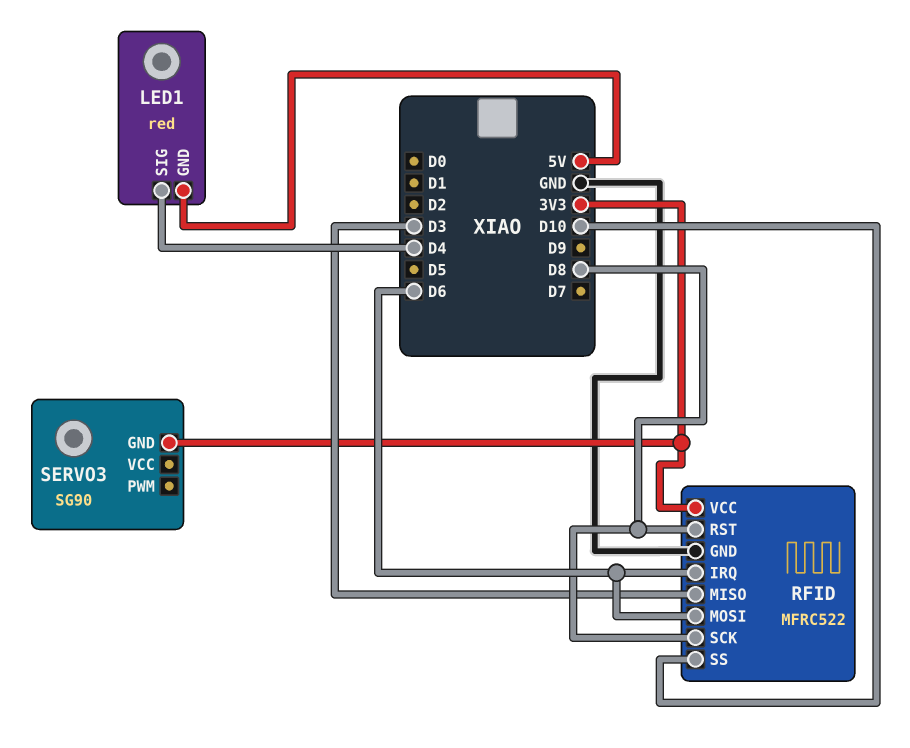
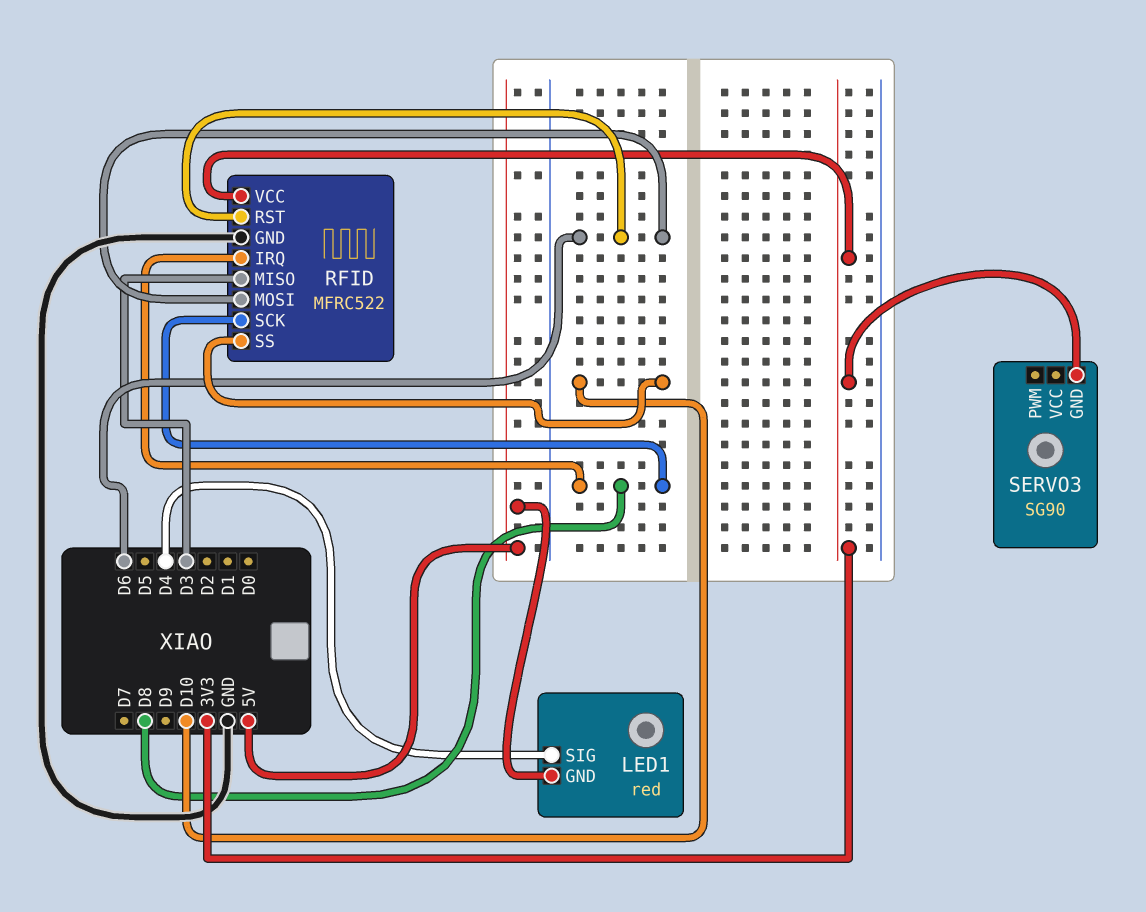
RFID pin IRQ: D6 -> D8
RFID pin RST: D8 -> D6

